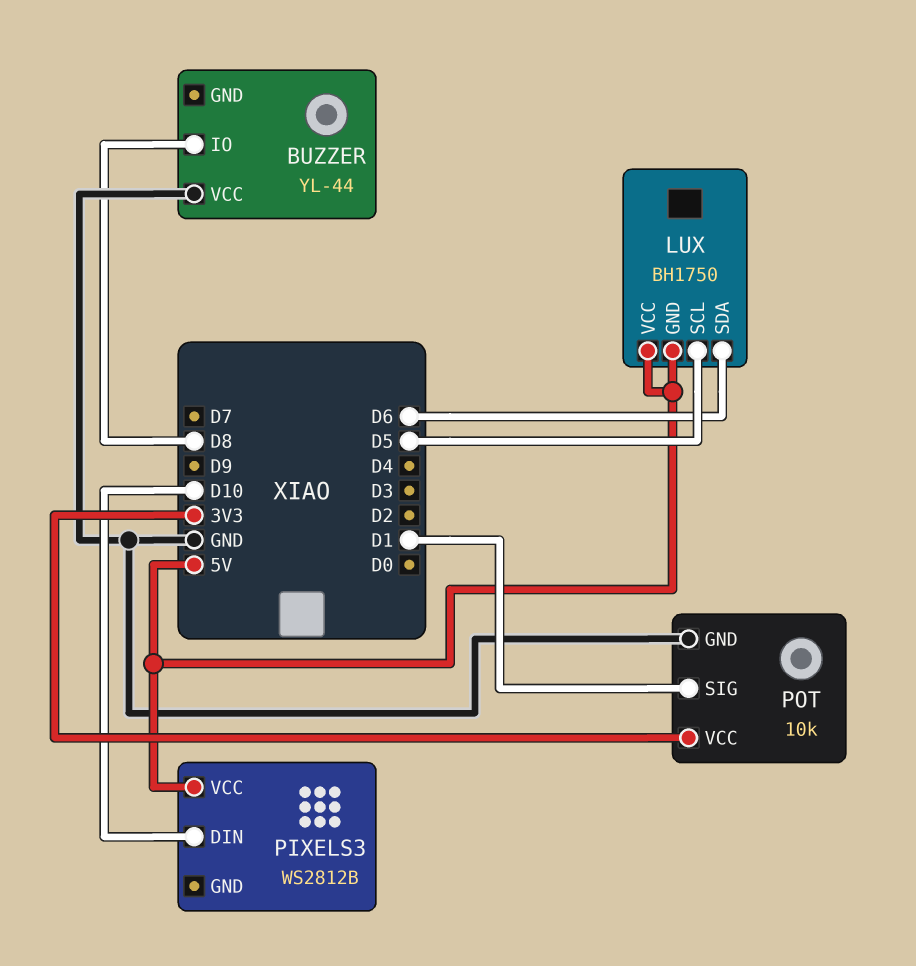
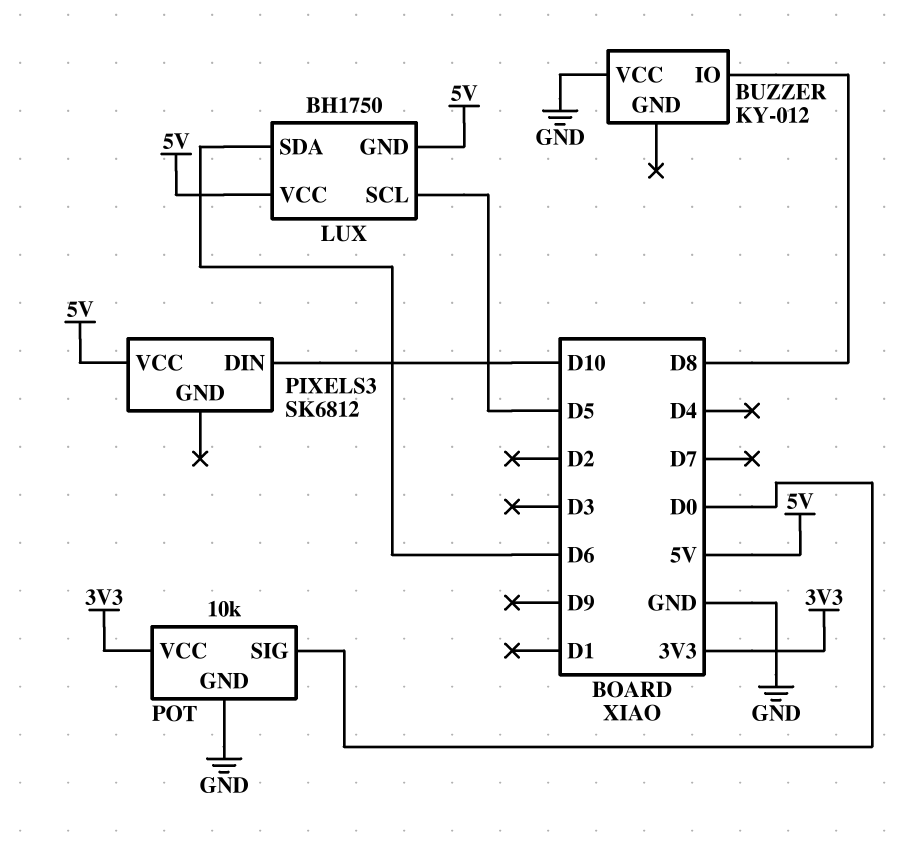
BUZZER: YL-44 -> KY-012
PIXELS3: WS2812B -> SK6812
POT pin SIG: D1 -> D0

